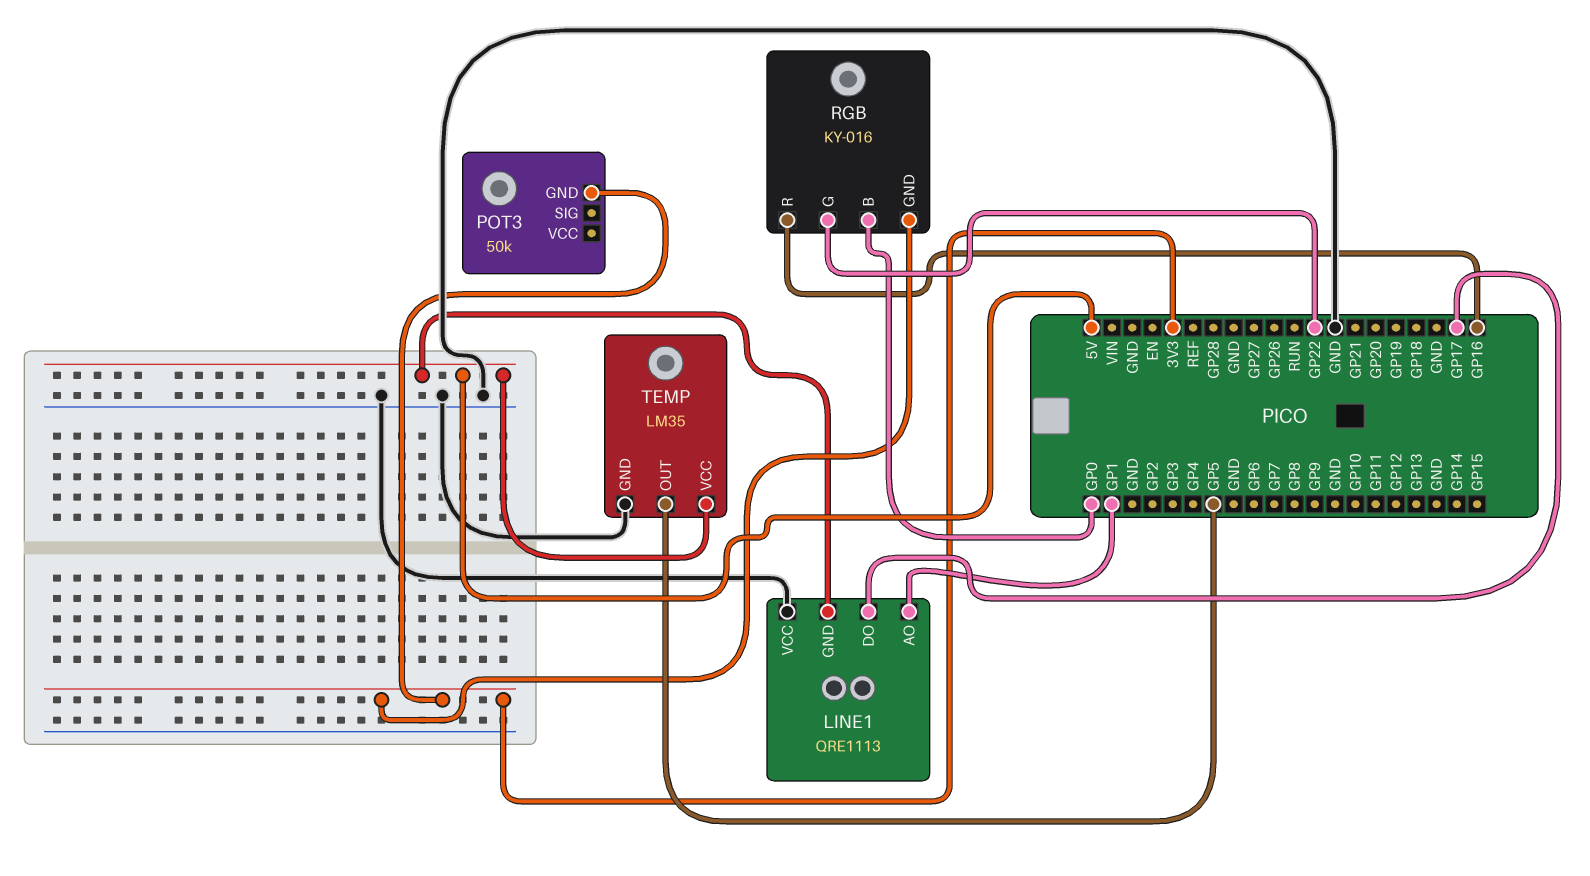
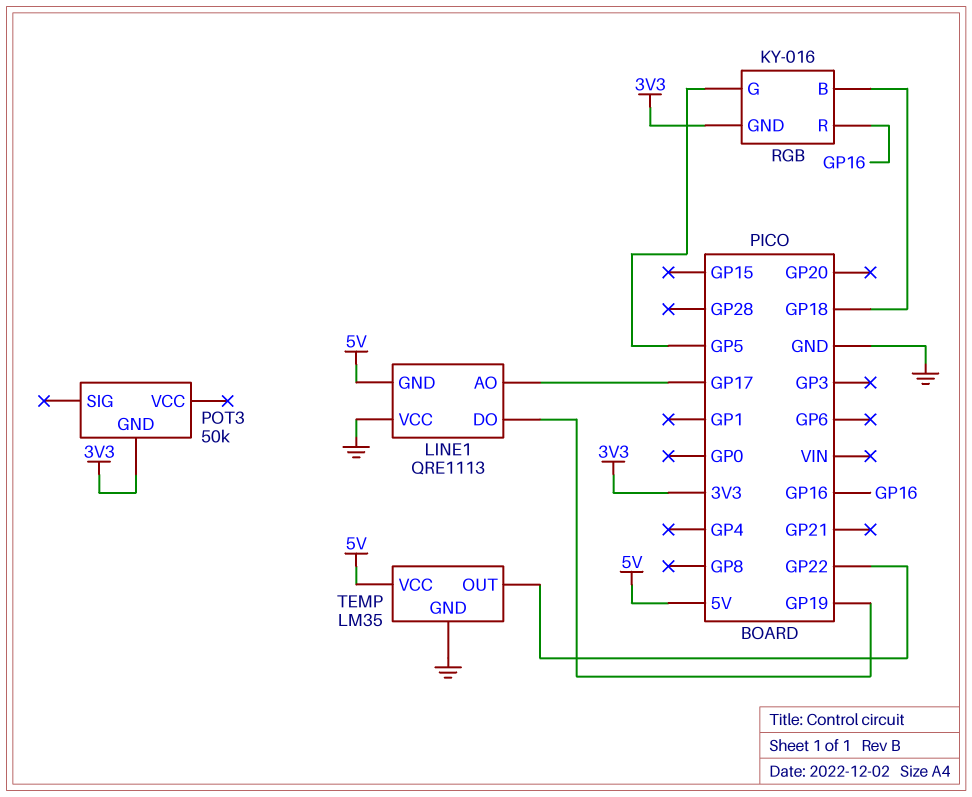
LINE1 pin AO: GP1 -> GP17
LINE1 pin DO: GP17 -> GP19
RGB pin B: GP0 -> GP18
RGB pin G: GP22 -> GP5
TEMP pin OUT: GP5 -> GP22

